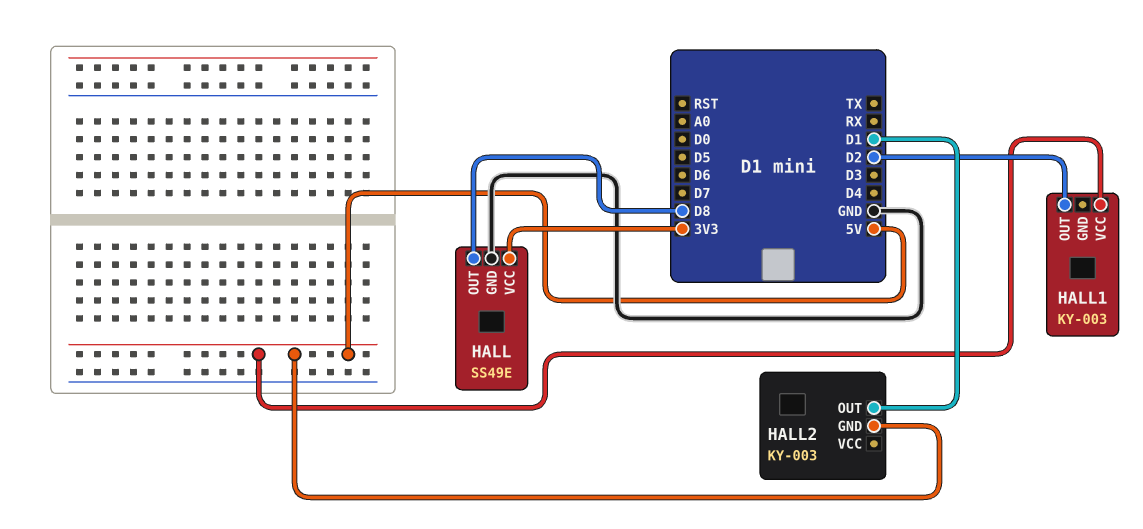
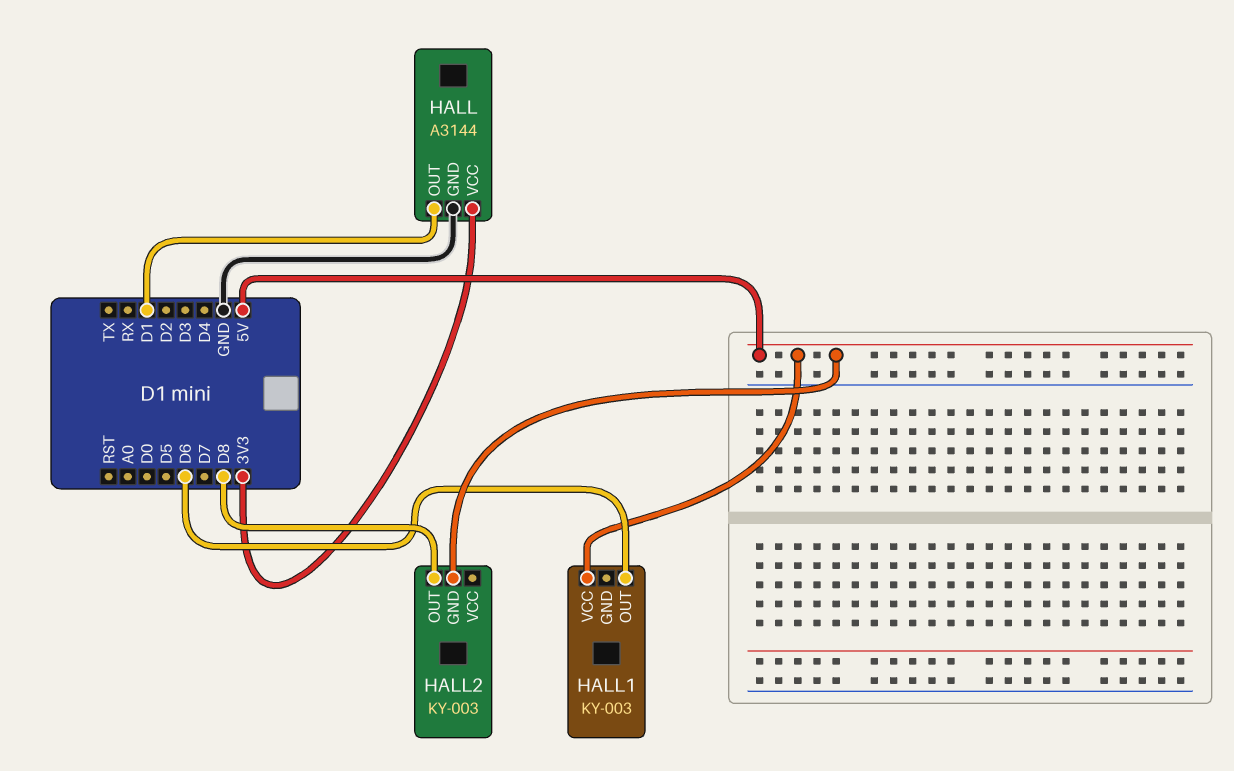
HALL: SS49E -> A3144
HALL pin OUT: D8 -> D1
HALL1 pin OUT: D2 -> D6
HALL2 pin OUT: D1 -> D8

